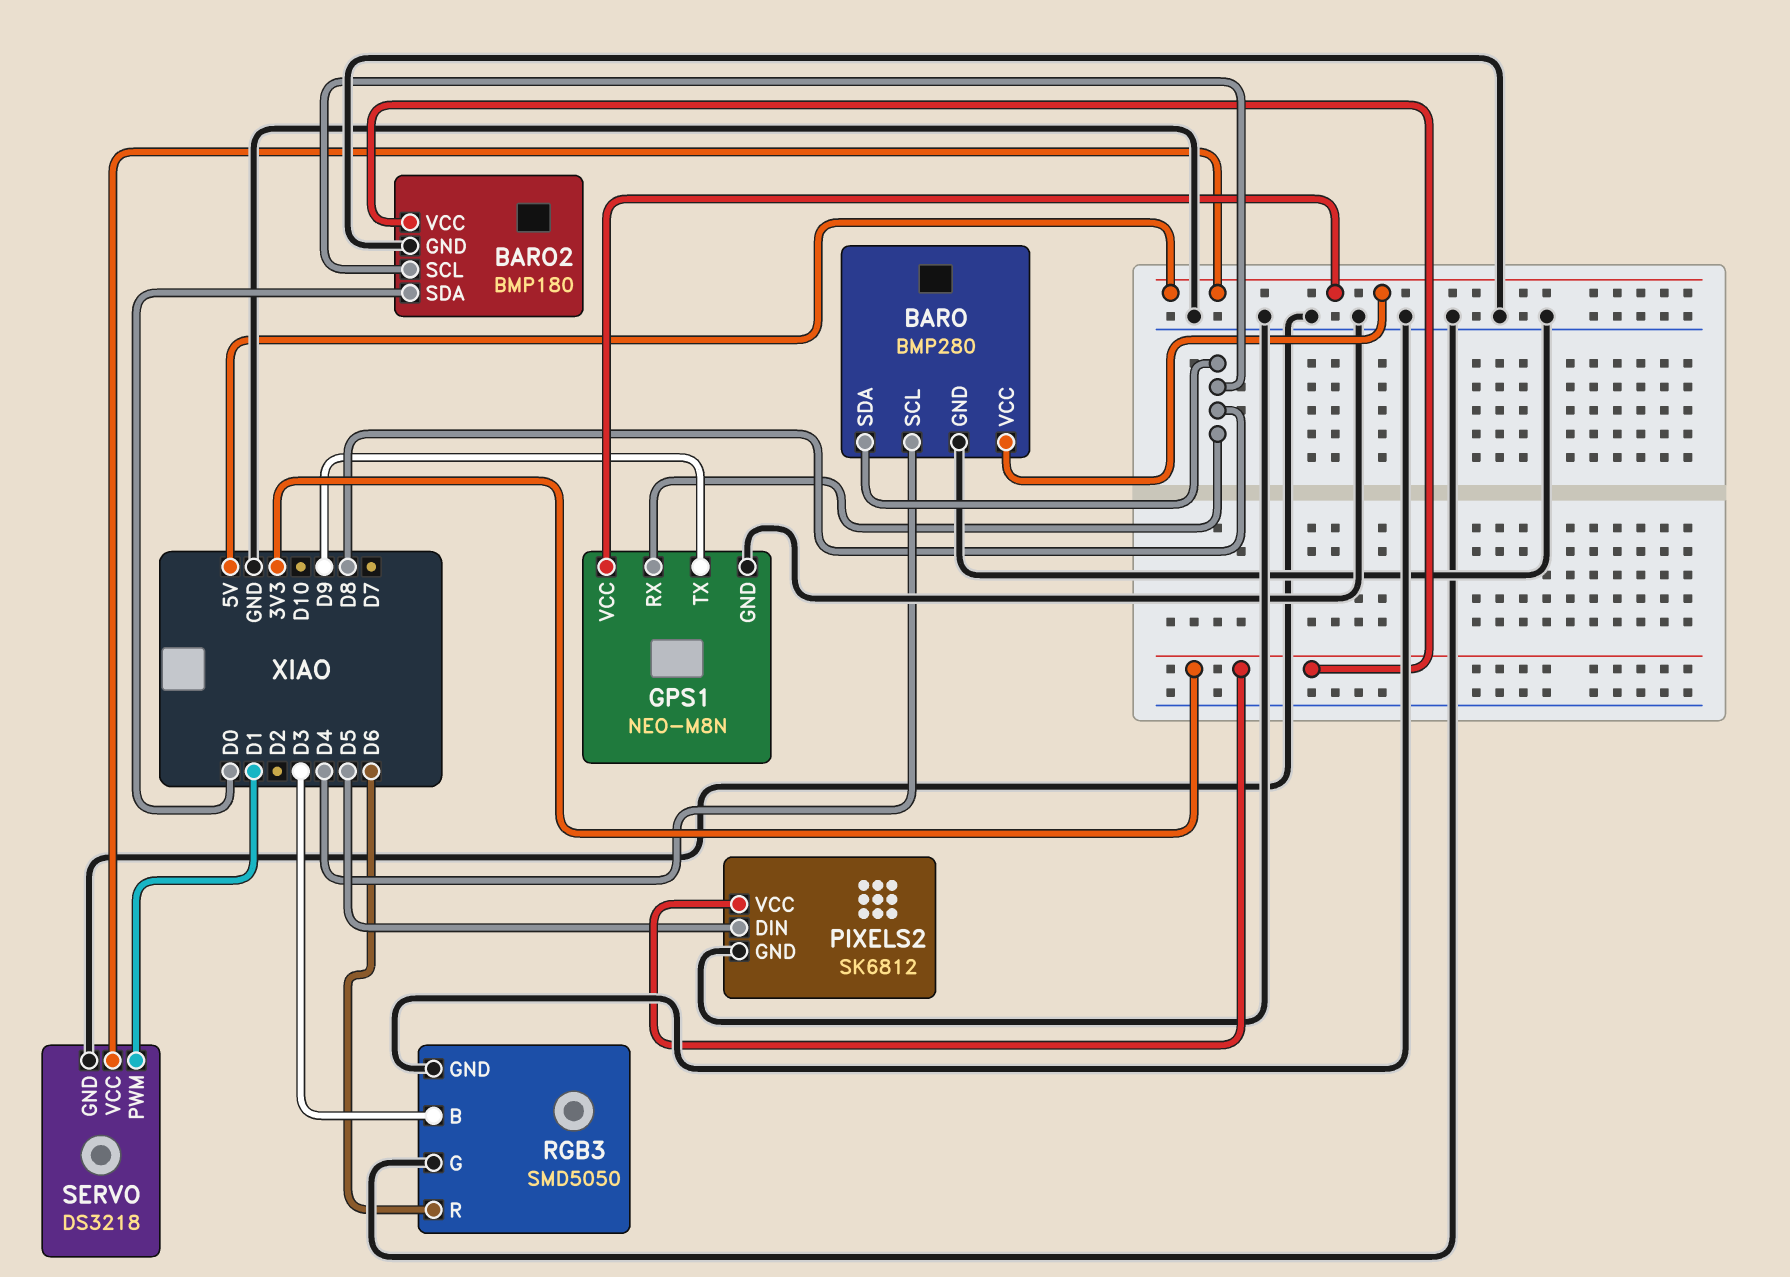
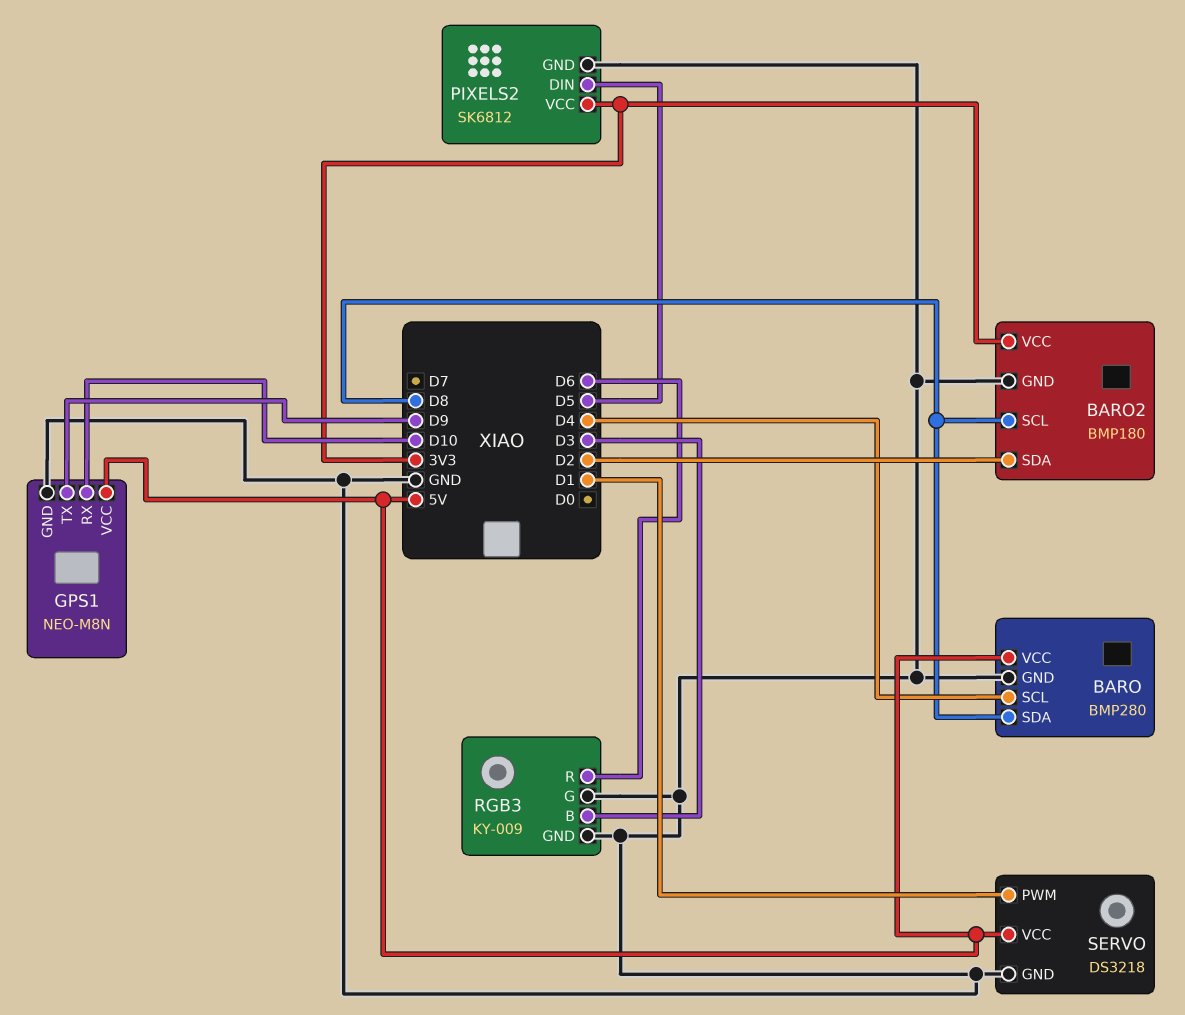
BARO2 pin SDA: D0 -> D2
GPS1 pin RX: D8 -> D10
RGB3: SMD5050 -> KY-009

